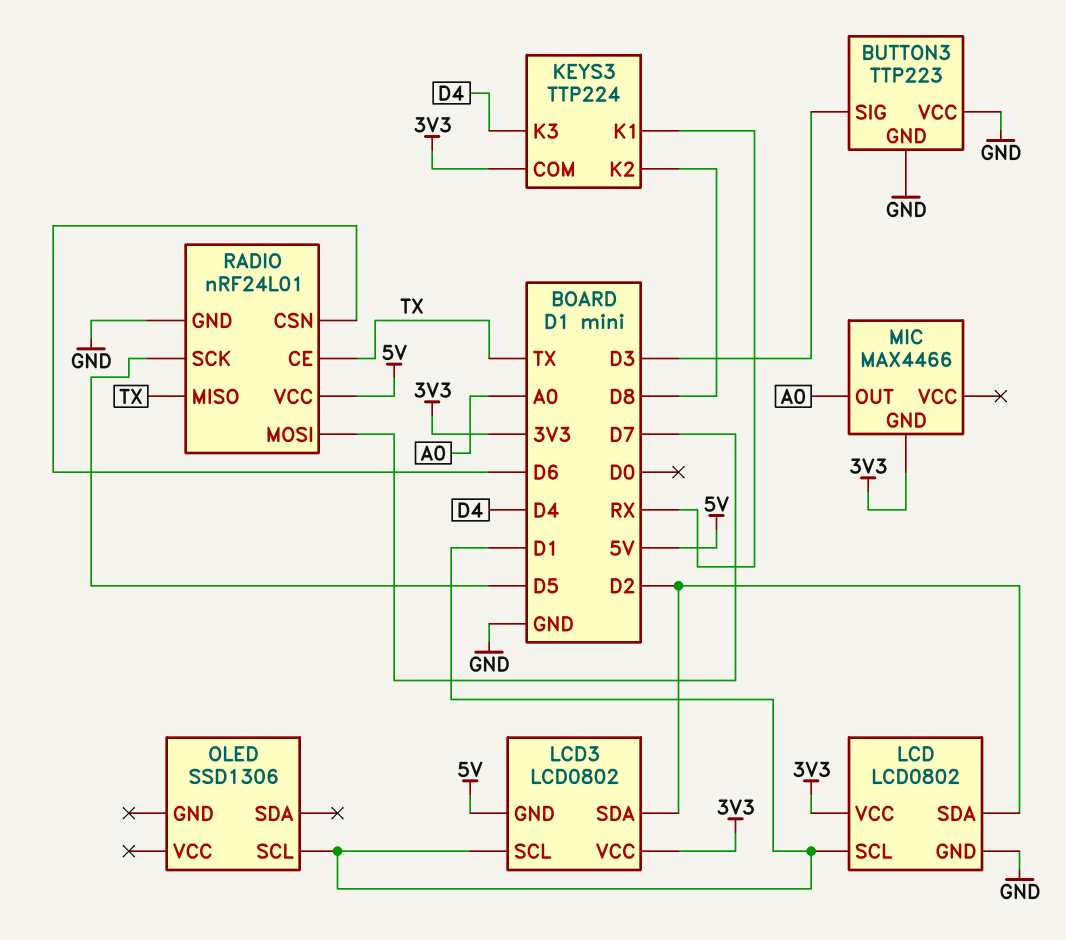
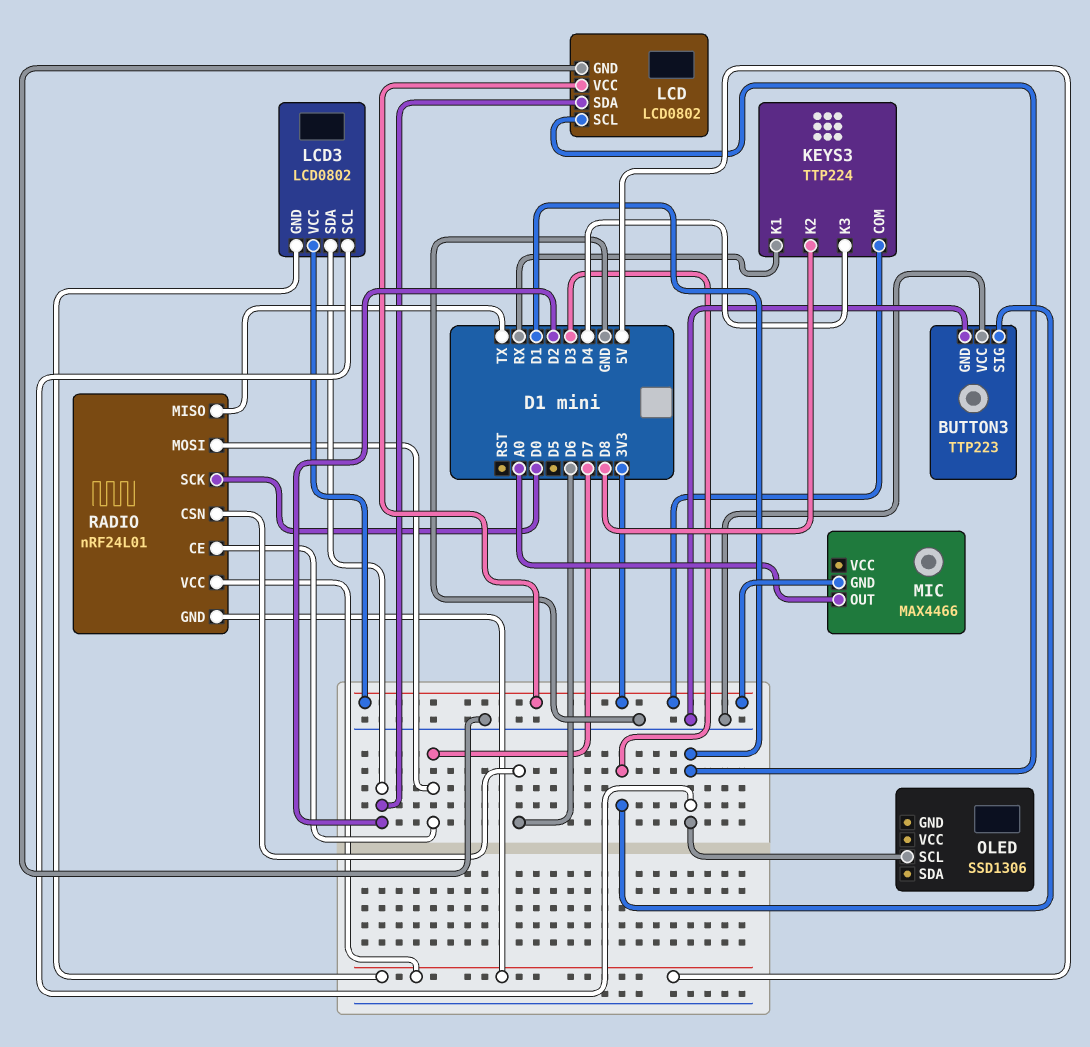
RADIO pin CE: TX -> D7
RADIO pin GND: GND -> 5V
RADIO pin SCK: D5 -> D0

